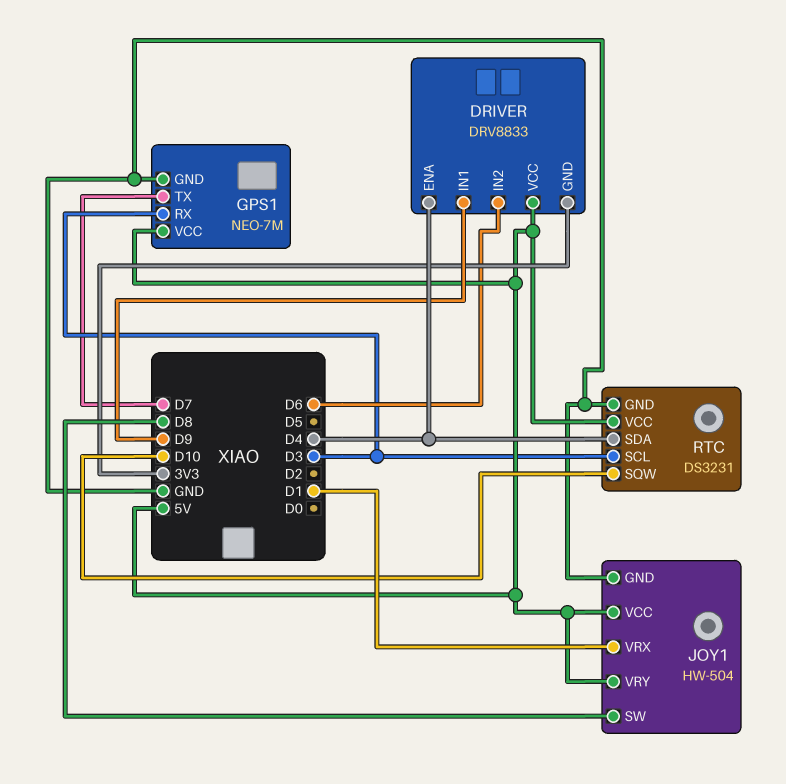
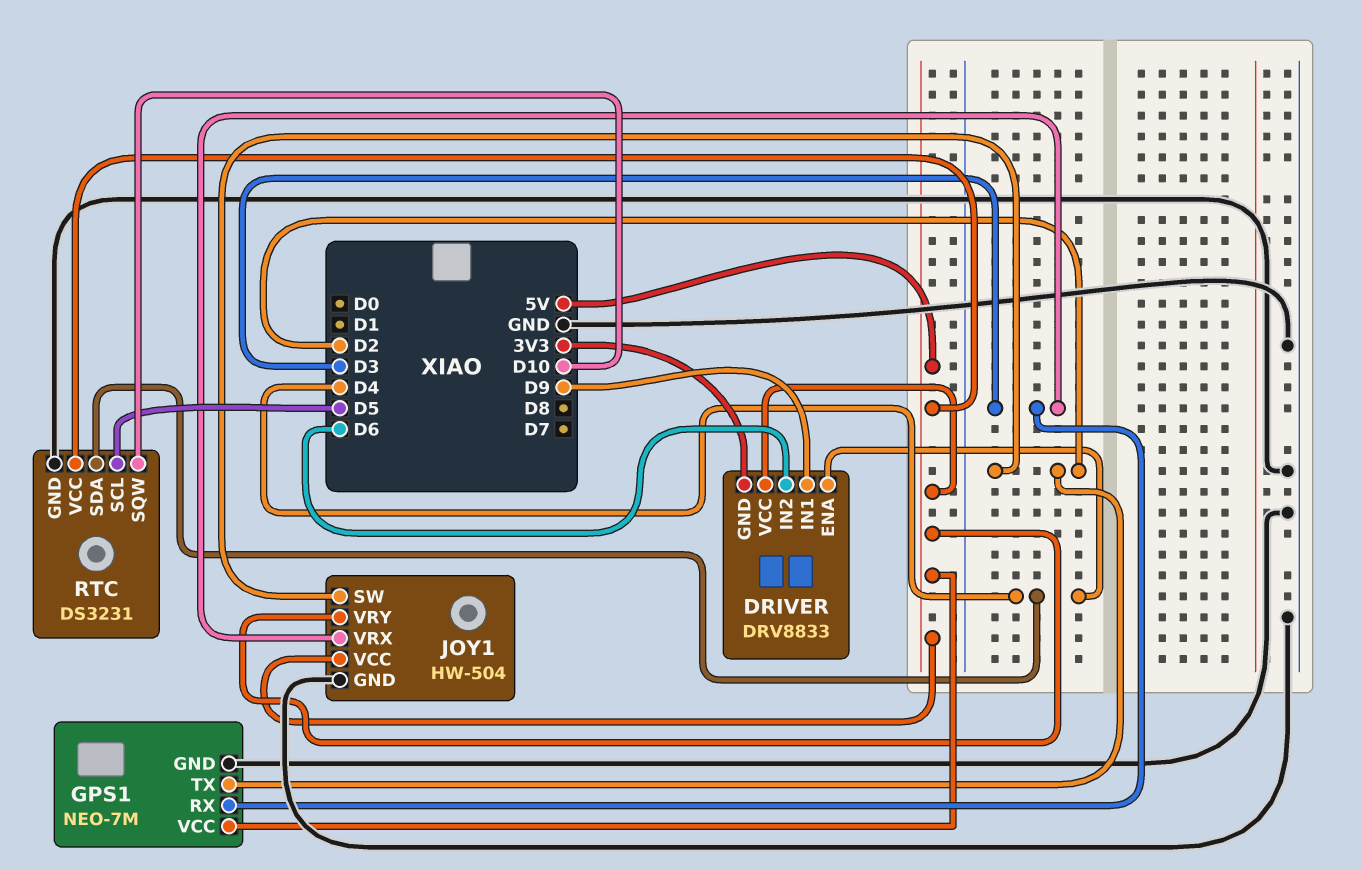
GPS1 pin TX: D7 -> D2
JOY1 pin SW: D8 -> D2
JOY1 pin VRX: D1 -> D3
RTC pin SCL: D3 -> D5

